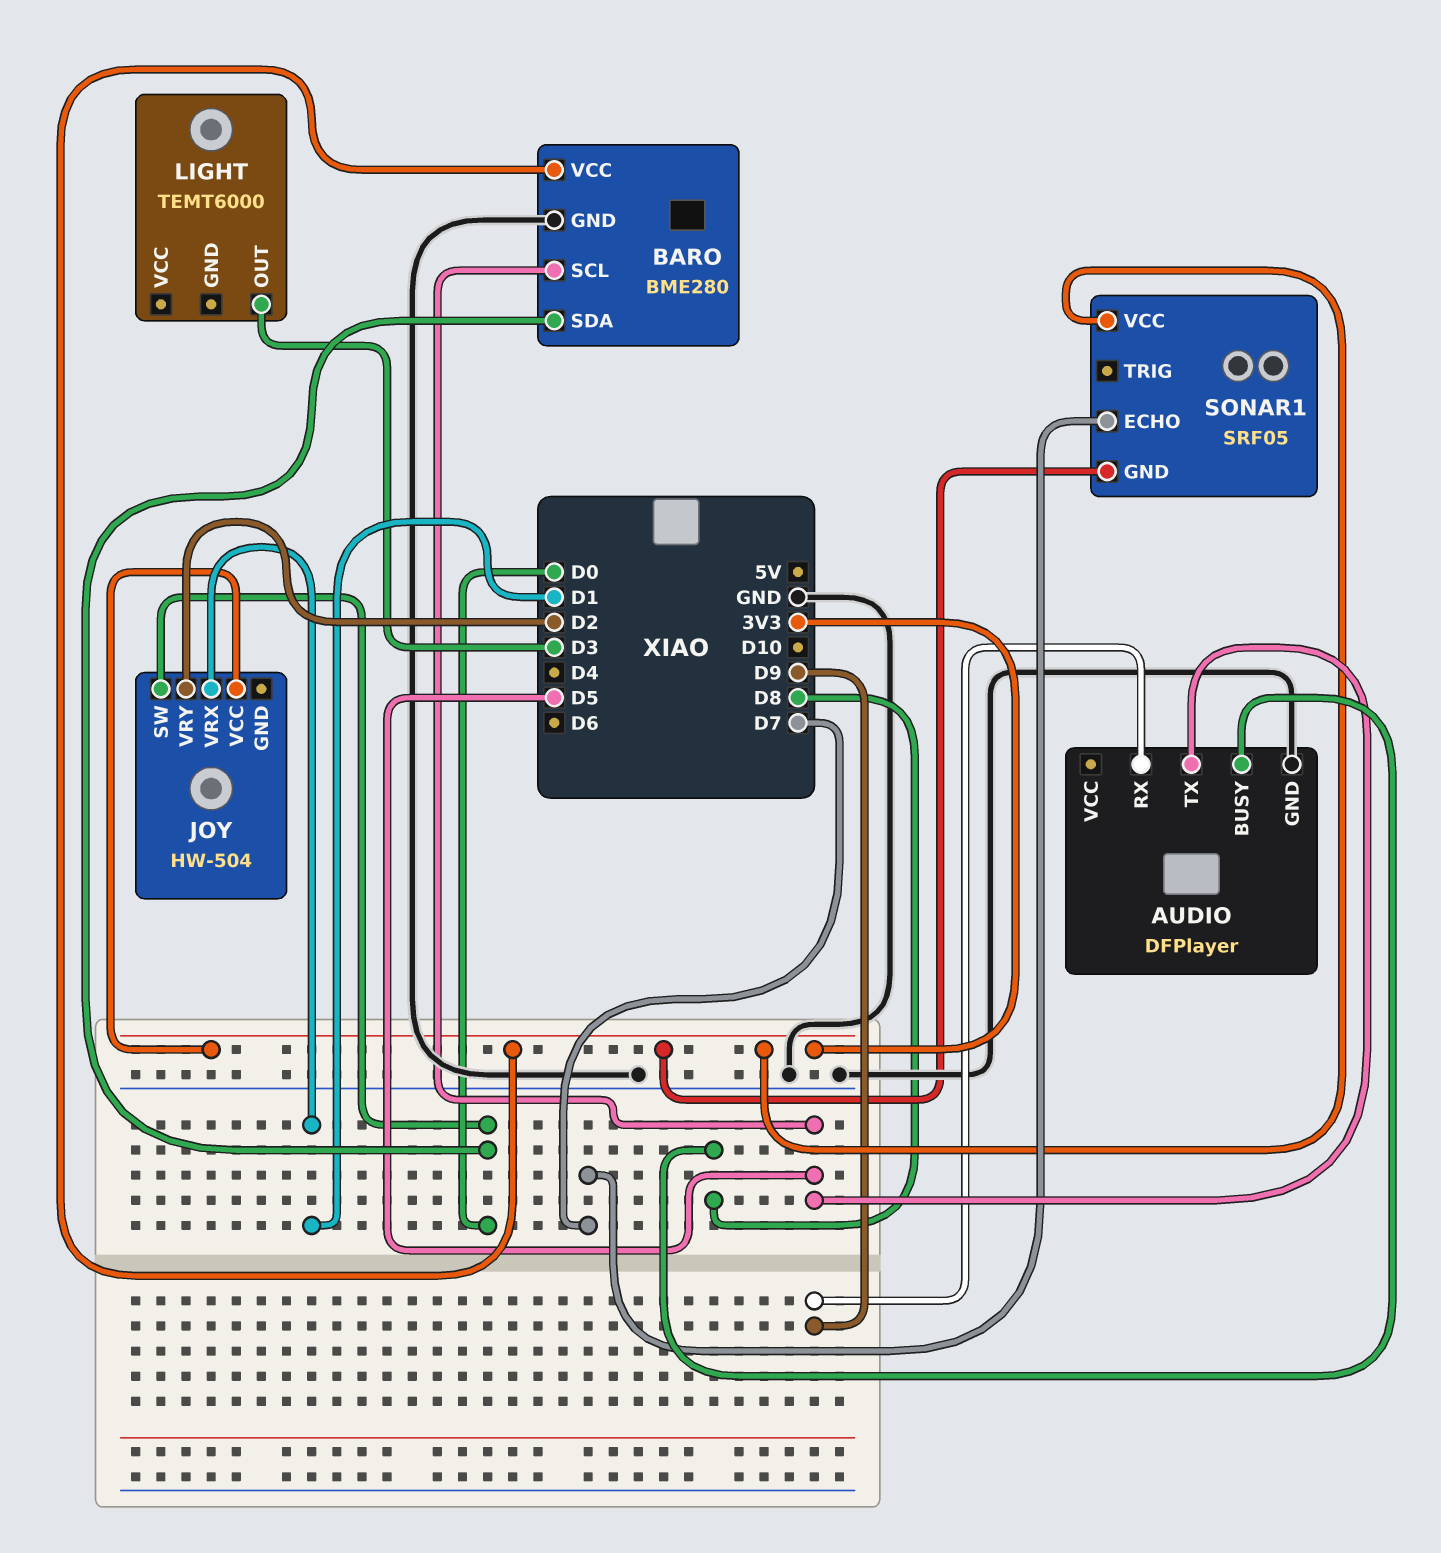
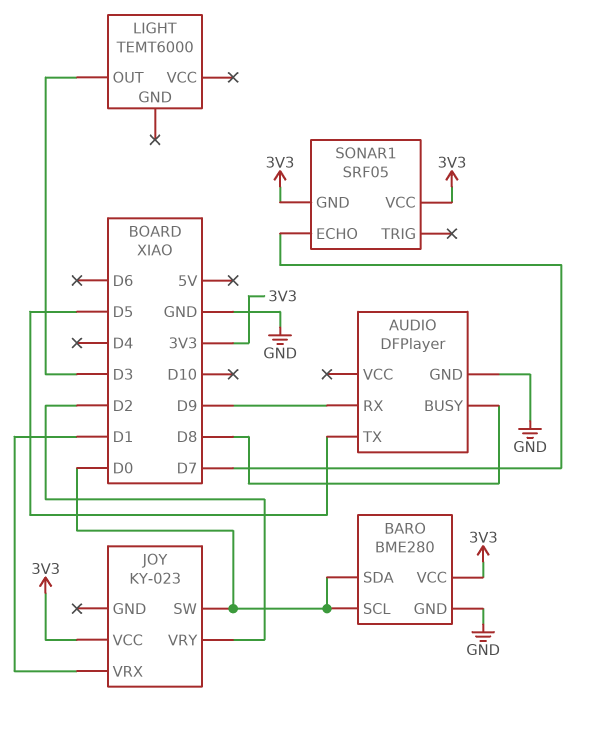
BARO pin SCL: D5 -> D0
JOY: HW-504 -> KY-023

